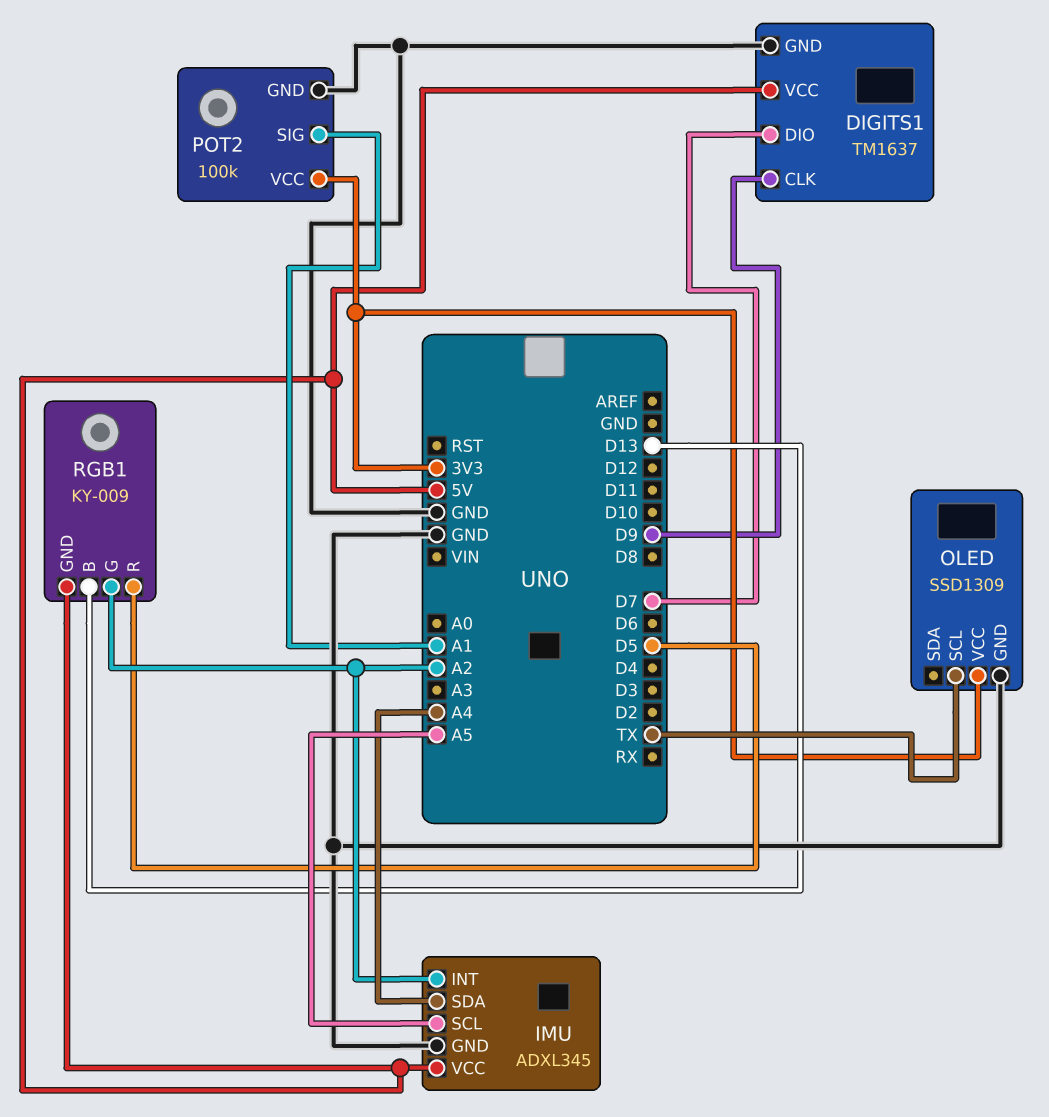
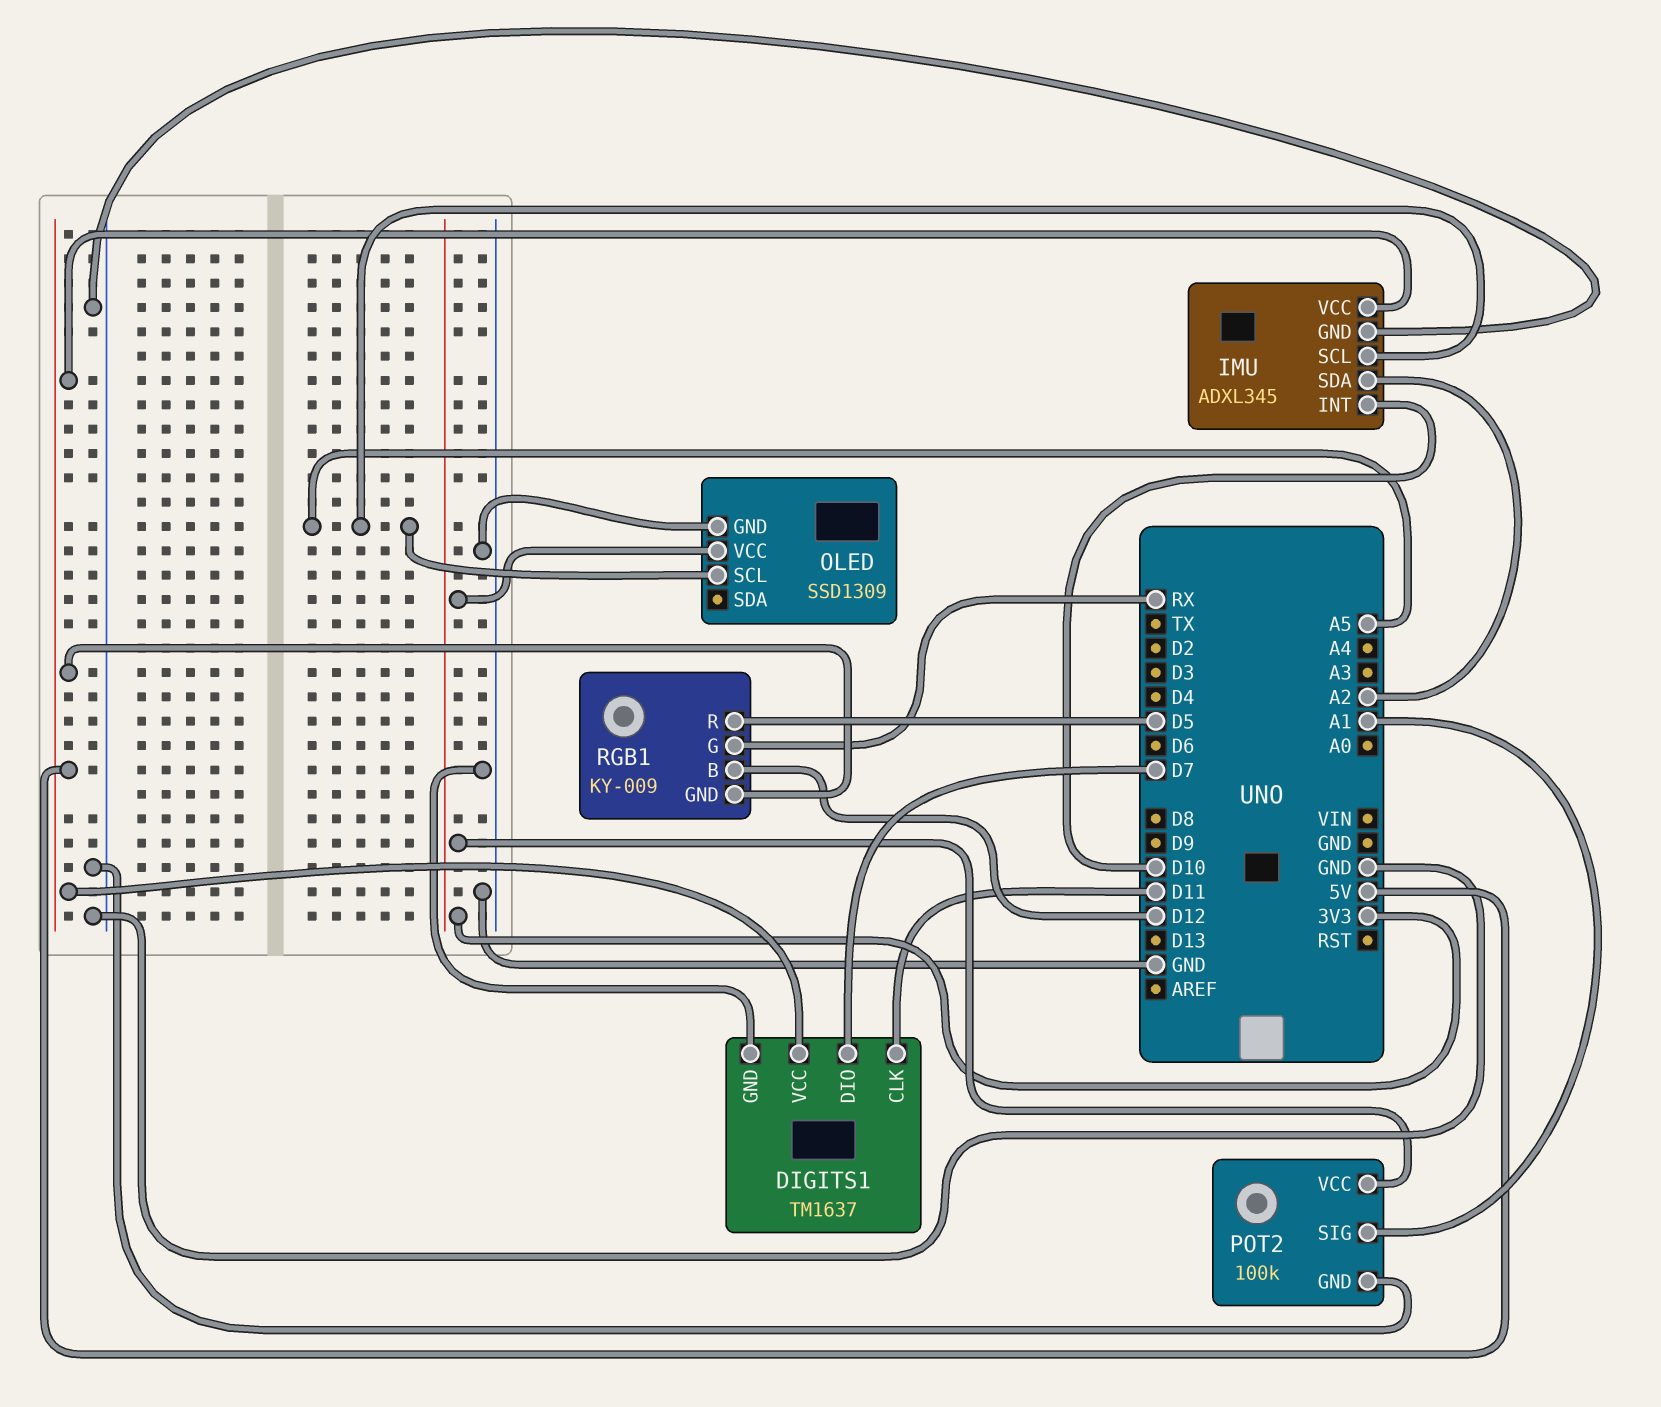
DIGITS1 pin CLK: D9 -> D11
IMU pin INT: A2 -> D10
IMU pin SDA: A4 -> A2
OLED pin SCL: TX -> A5
RGB1 pin B: D13 -> D12
RGB1 pin G: A2 -> RX

